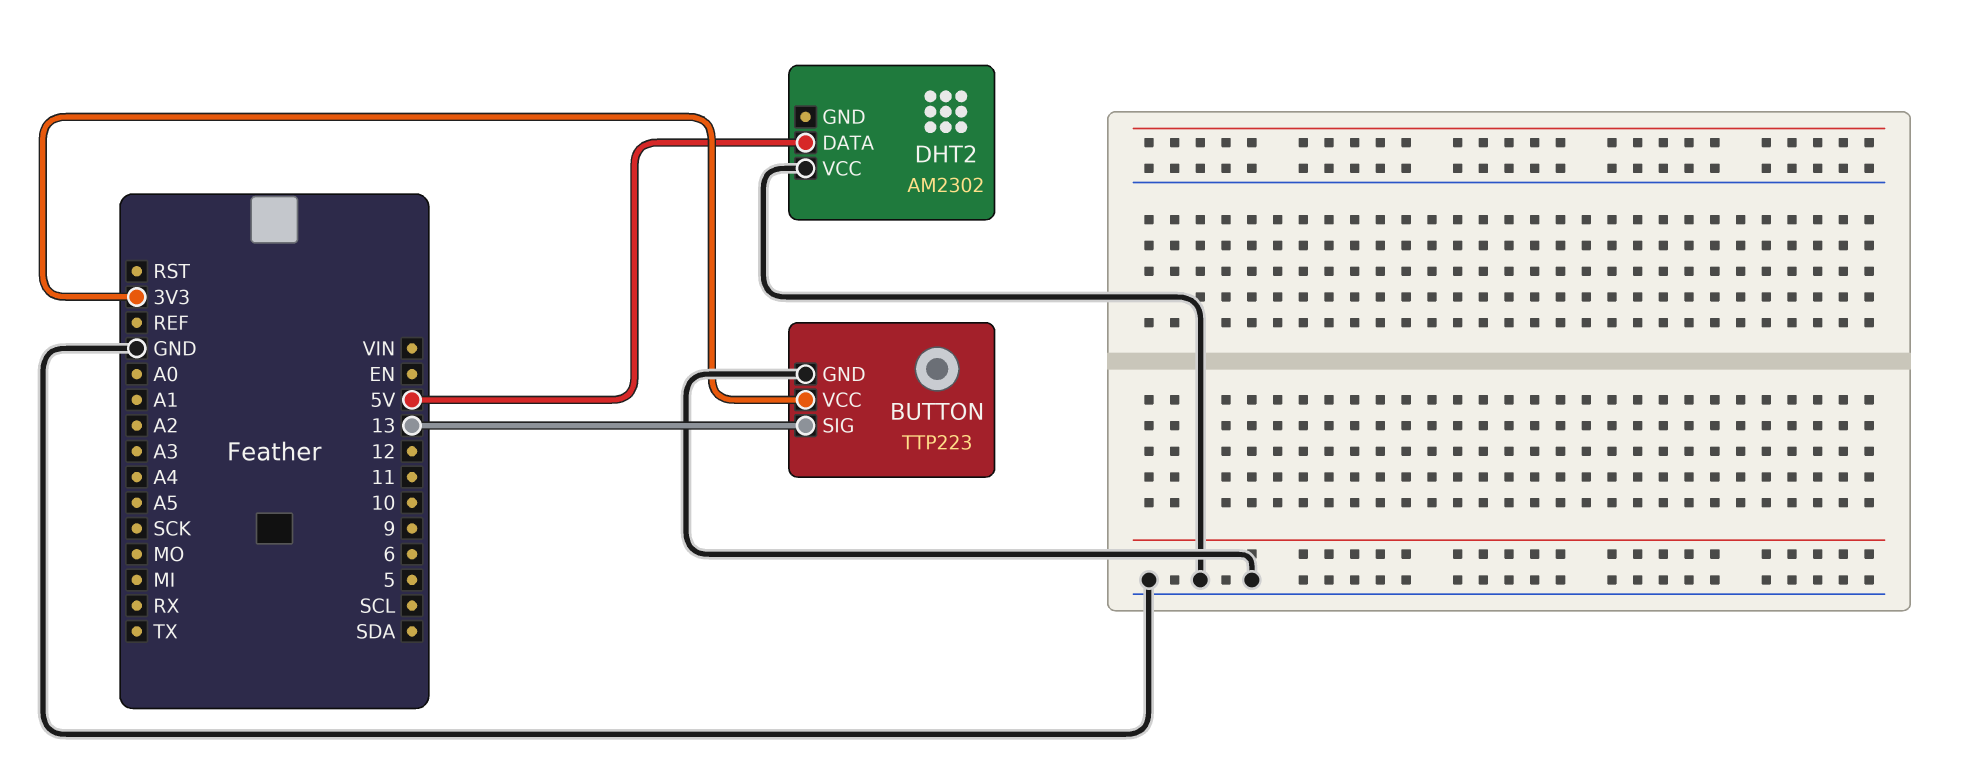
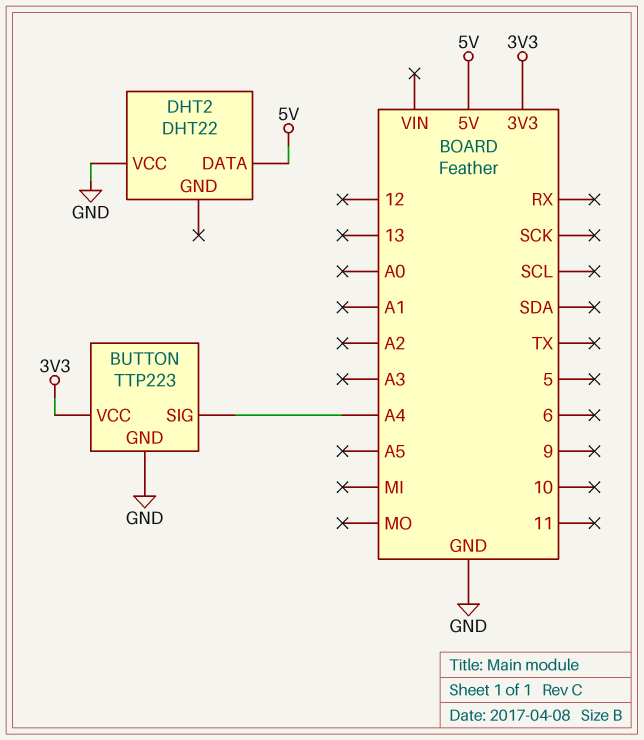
BUTTON pin SIG: 13 -> A4
DHT2: AM2302 -> DHT22

